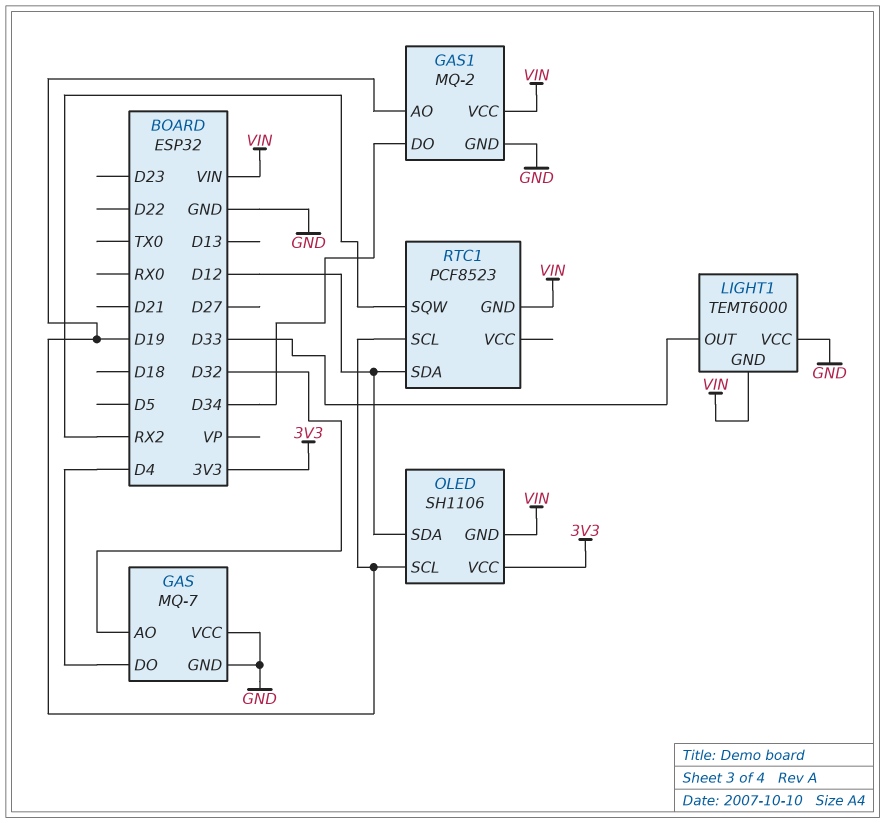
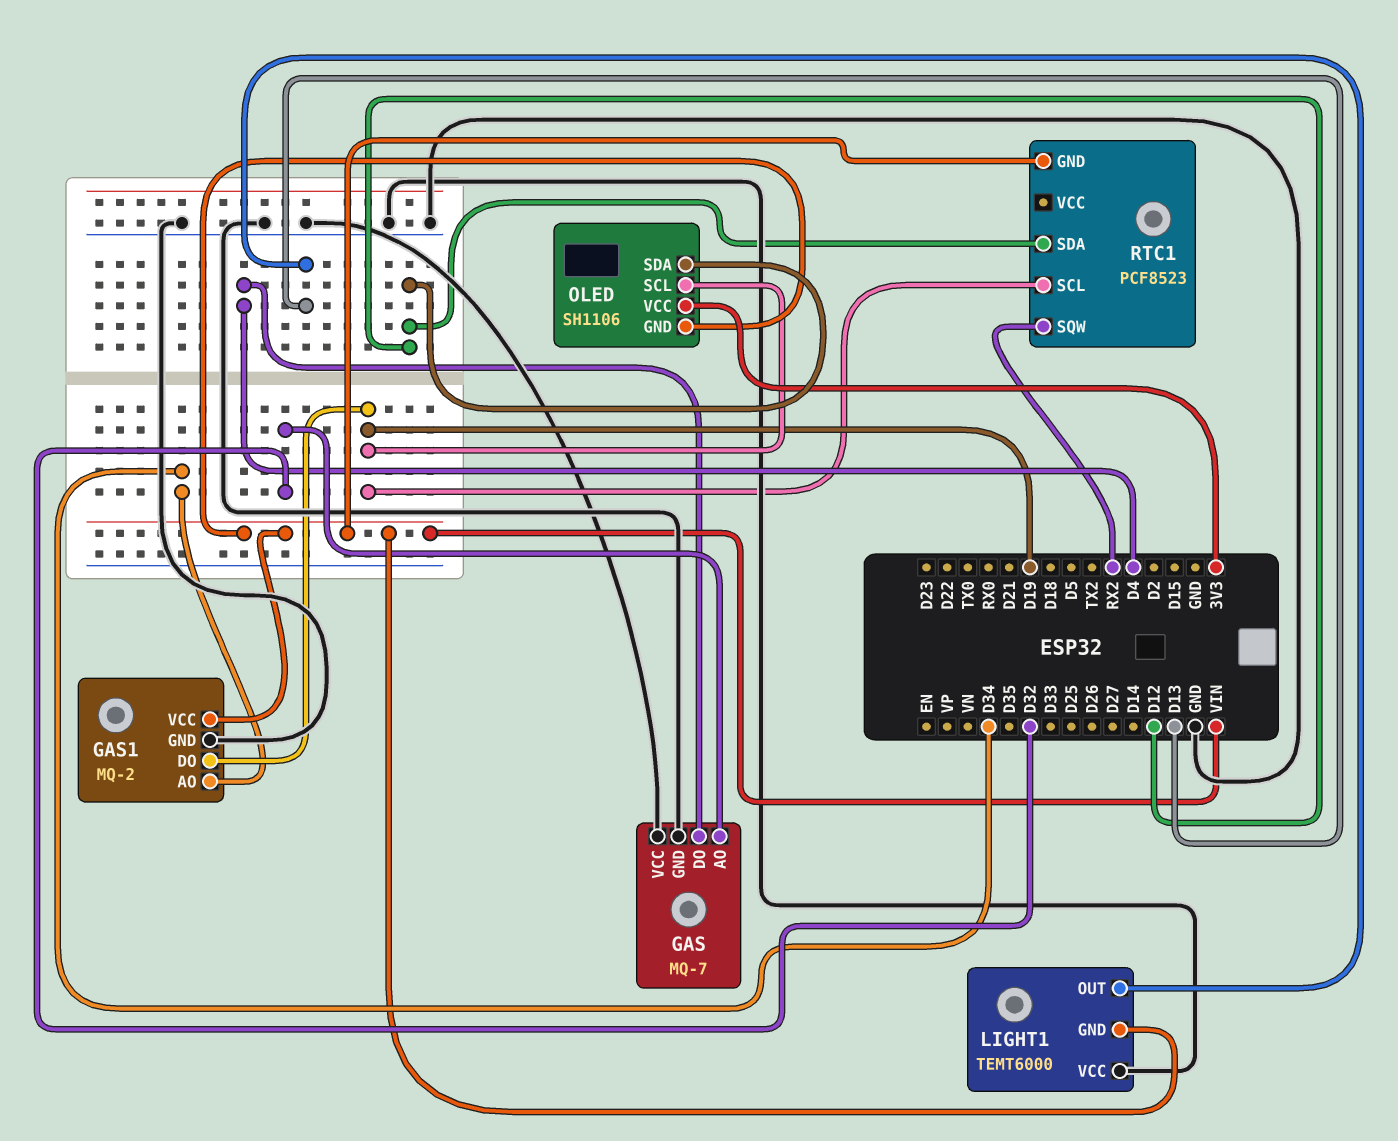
GAS1 pin AO: D19 -> D34
GAS1 pin DO: D34 -> D19
LIGHT1 pin OUT: D33 -> D13

